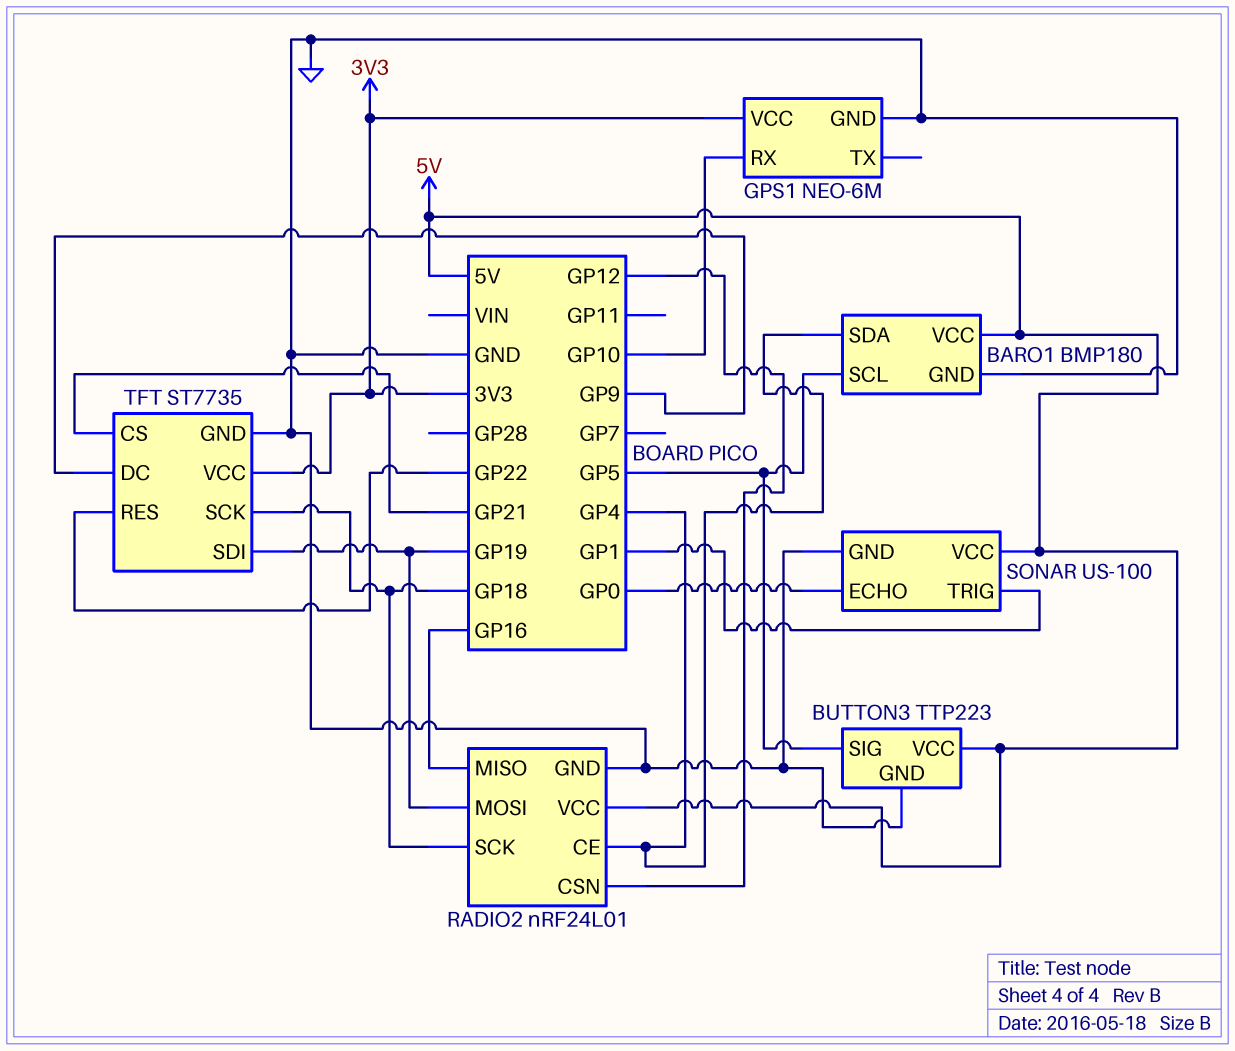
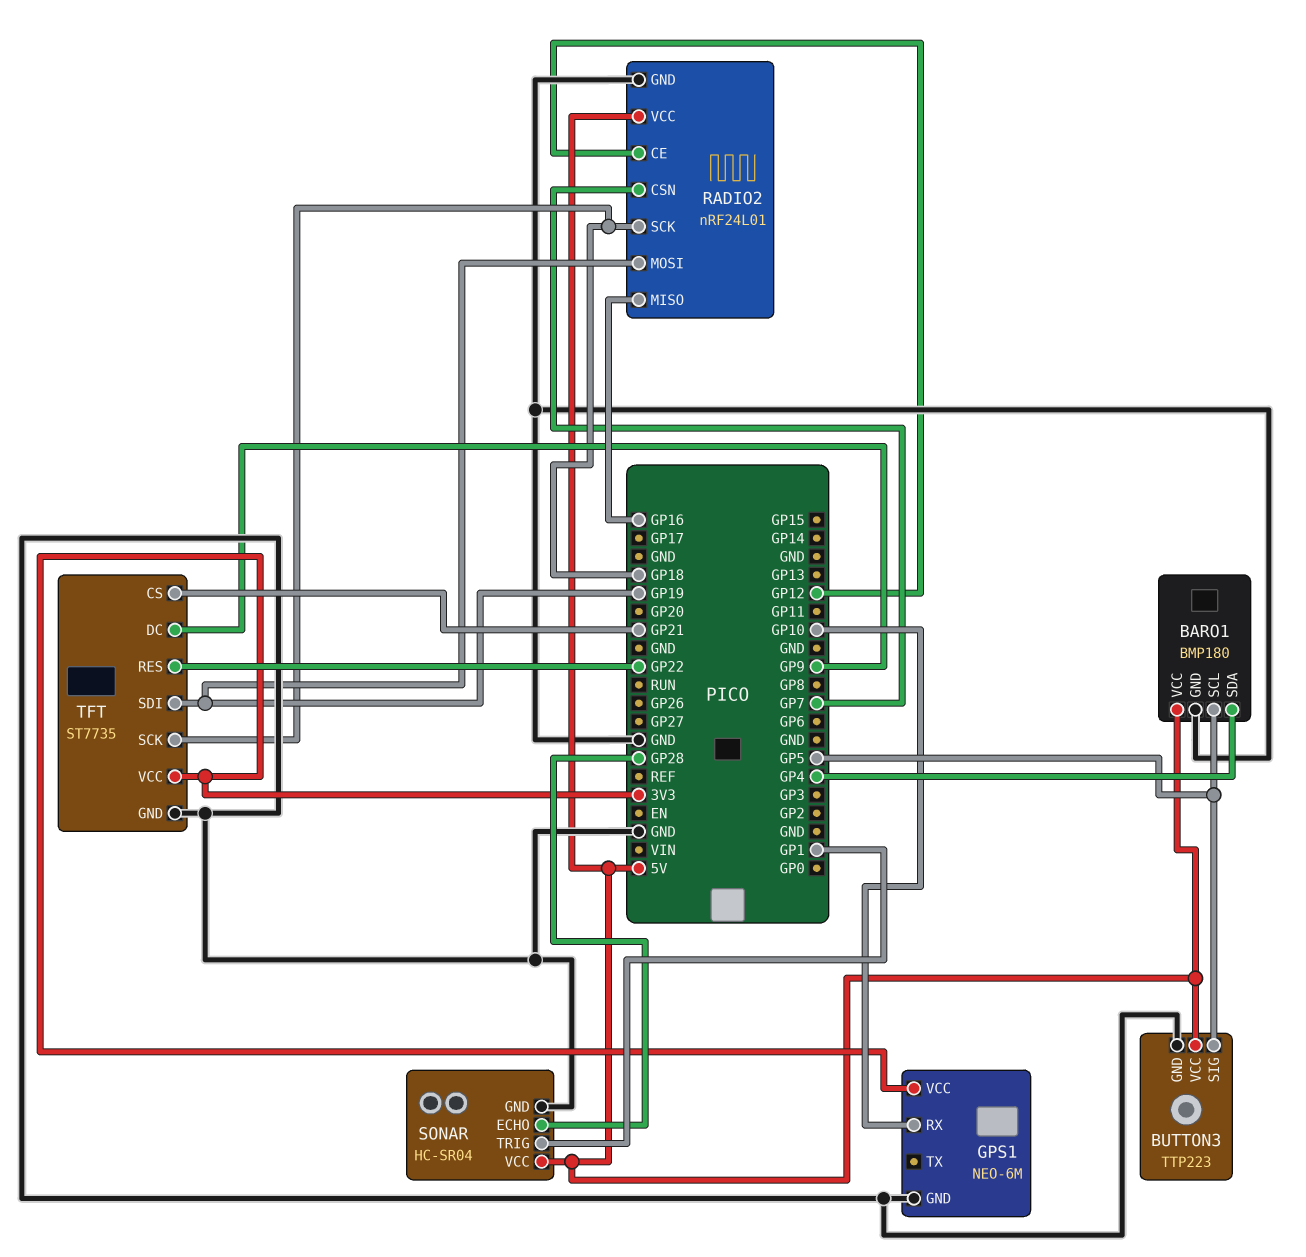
RADIO2 pin CE: GP4 -> GP12
RADIO2 pin CSN: GP12 -> GP7
SONAR: US-100 -> HC-SR04
SONAR pin ECHO: GP0 -> GP28

